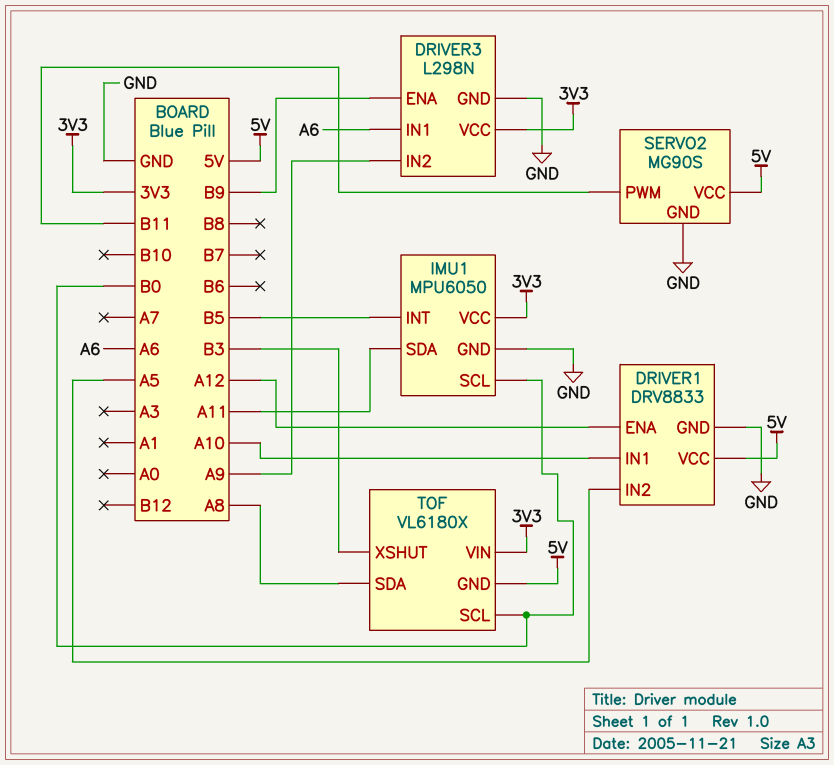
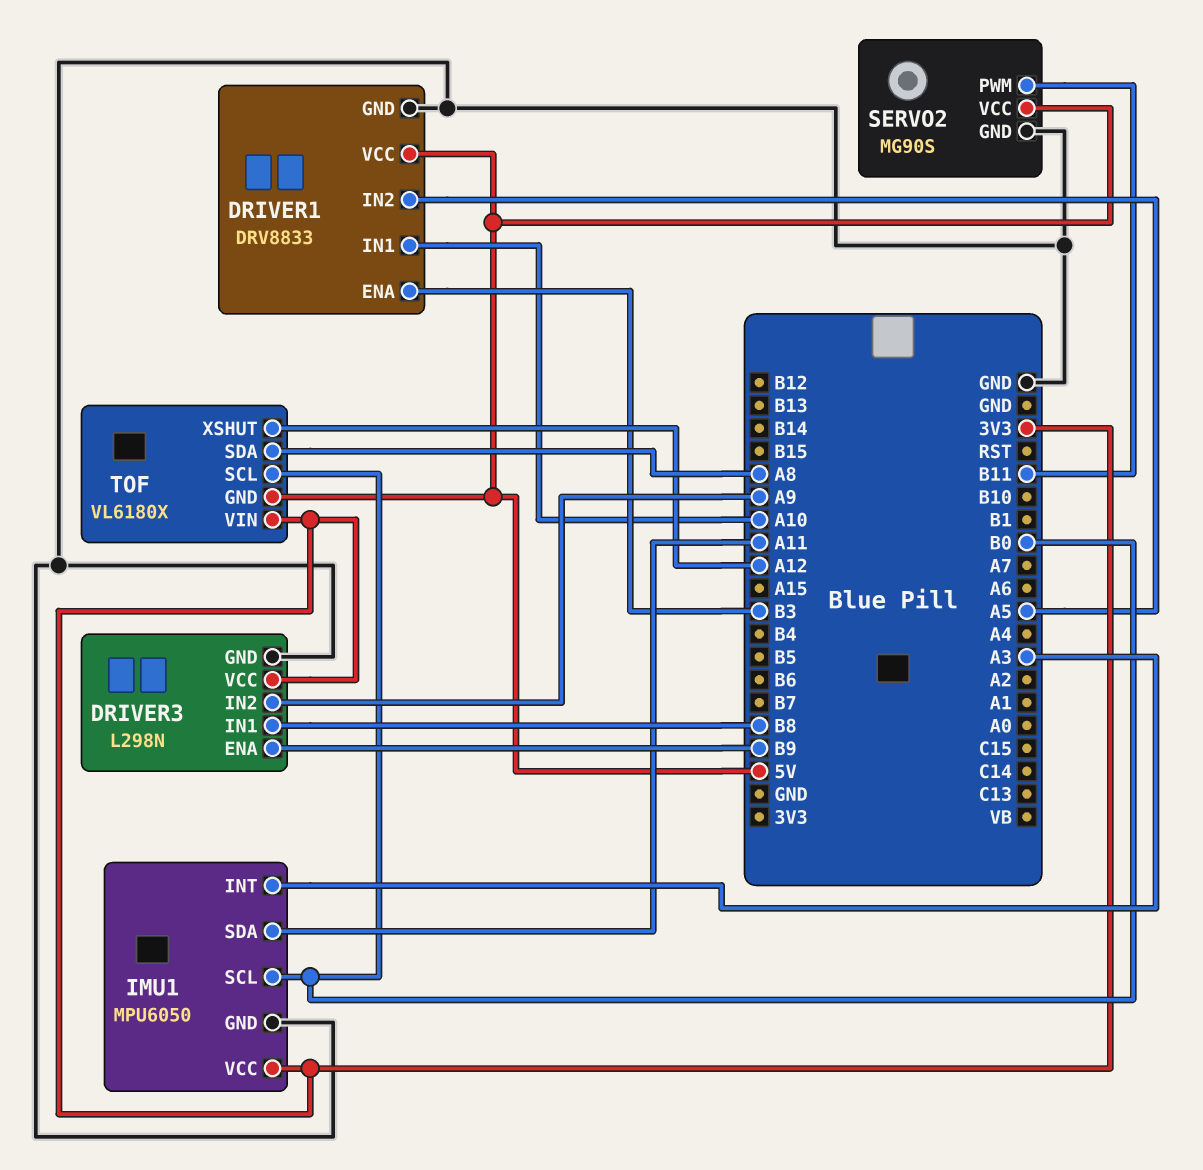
DRIVER1 pin ENA: A12 -> B3
DRIVER3 pin IN1: A6 -> B8
IMU1 pin INT: B5 -> A3
TOF pin XSHUT: B3 -> A12

